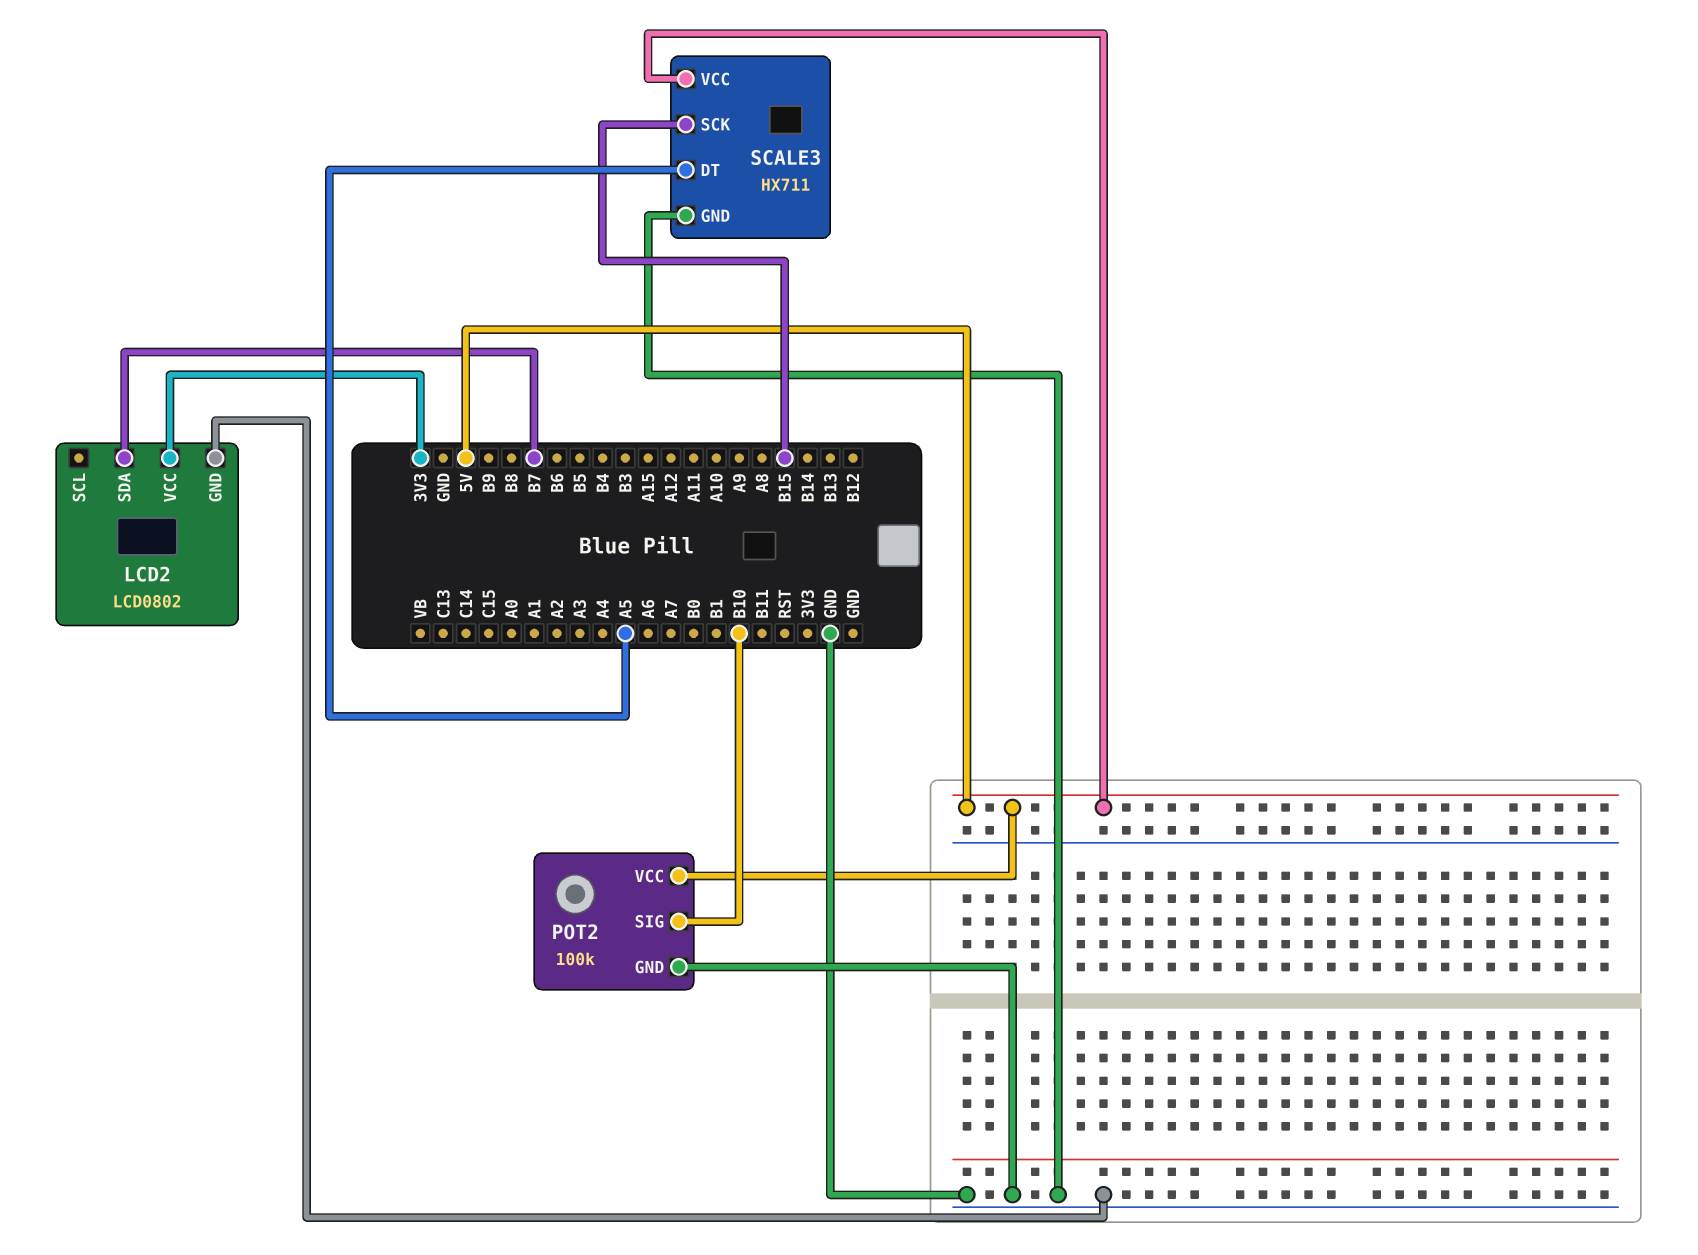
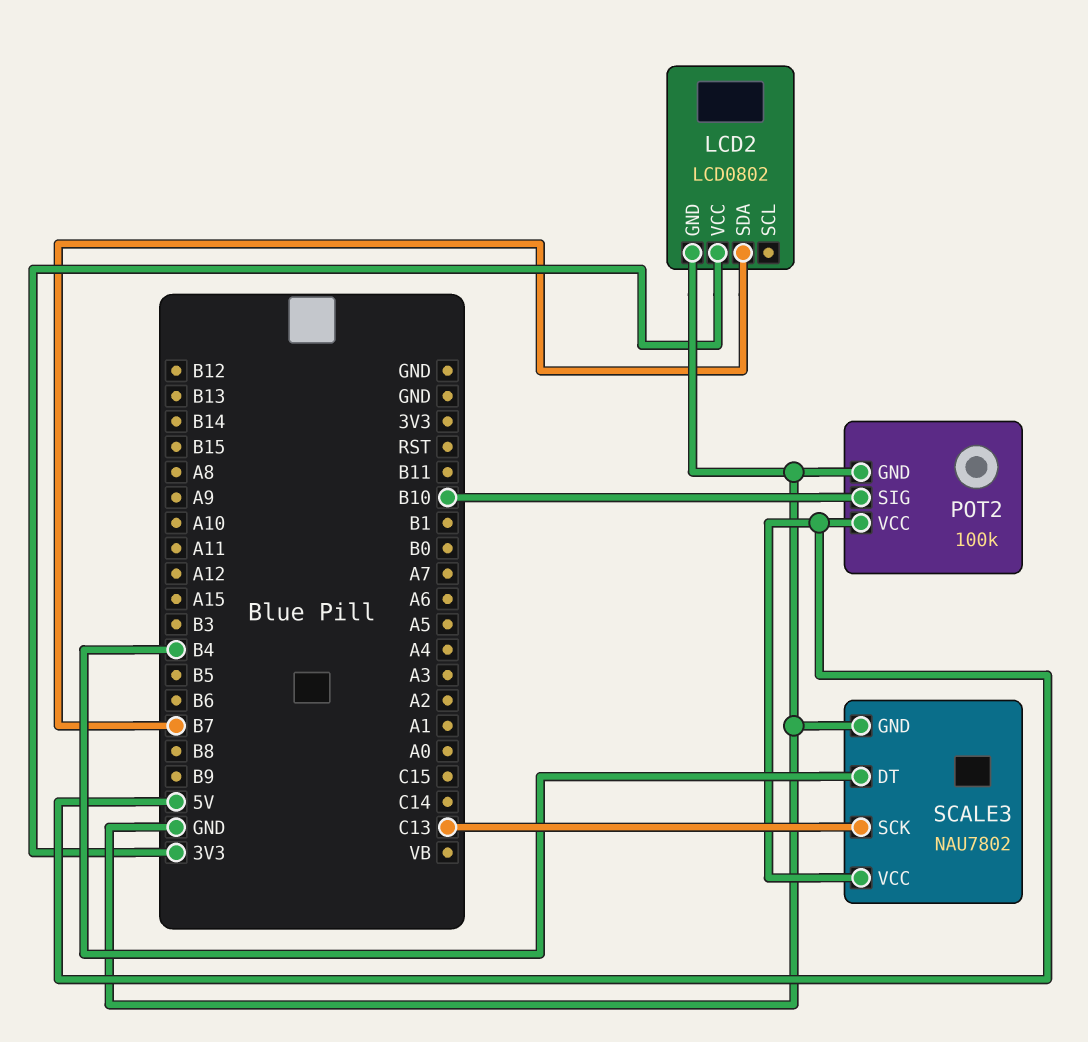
SCALE3: HX711 -> NAU7802
SCALE3 pin DT: A5 -> B4
SCALE3 pin SCK: B15 -> C13

